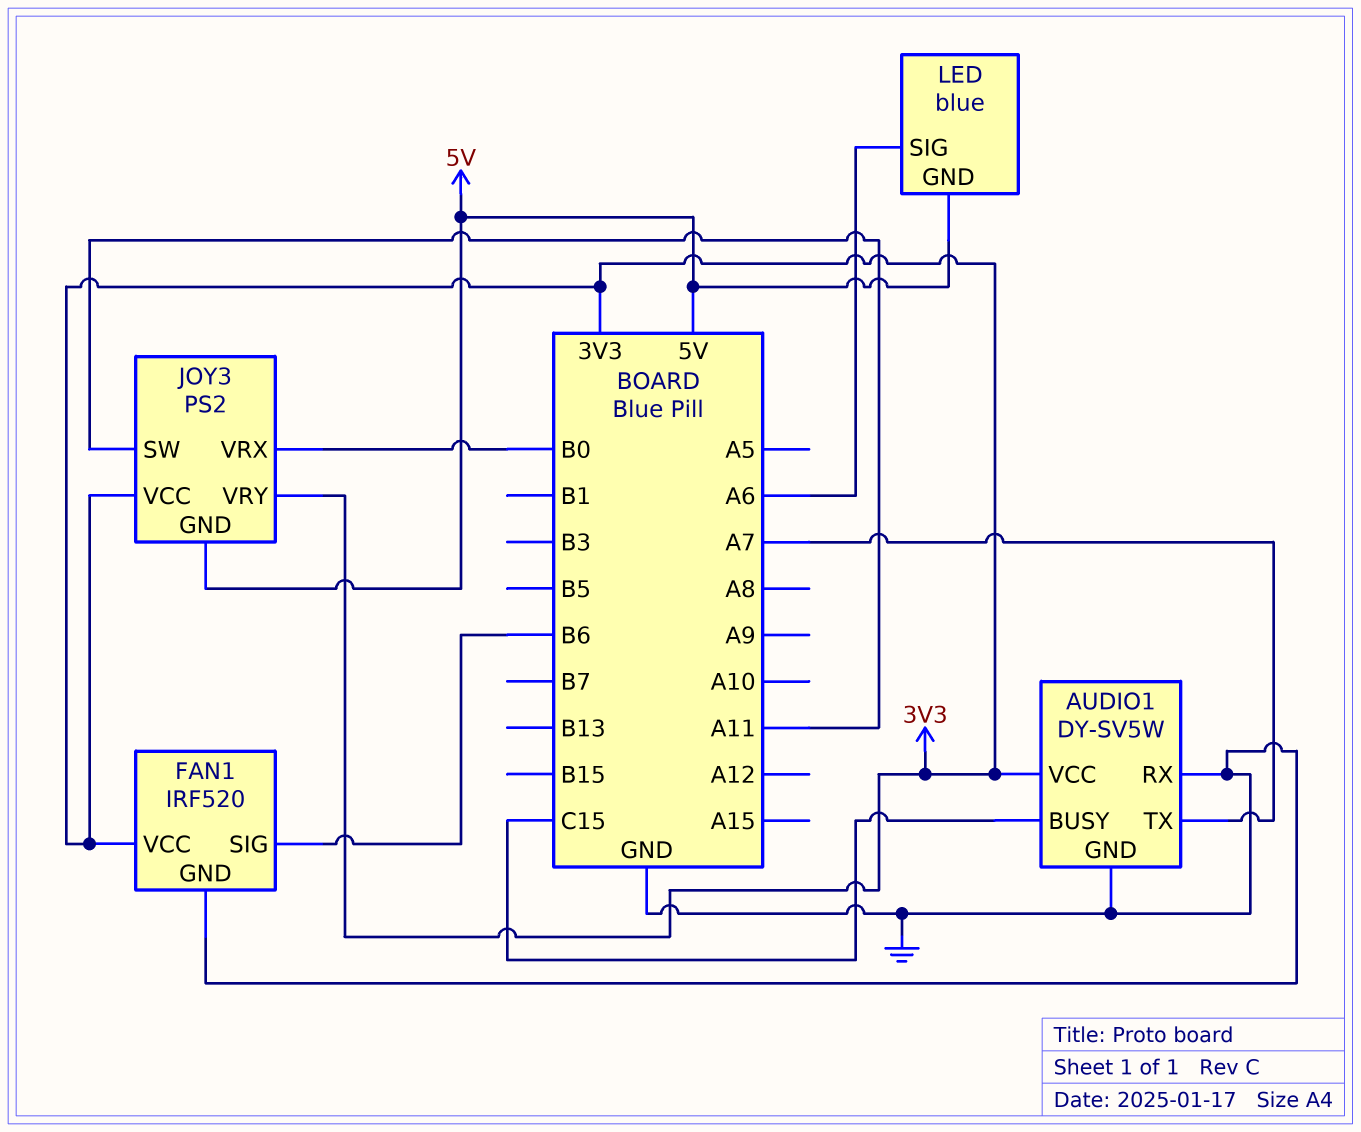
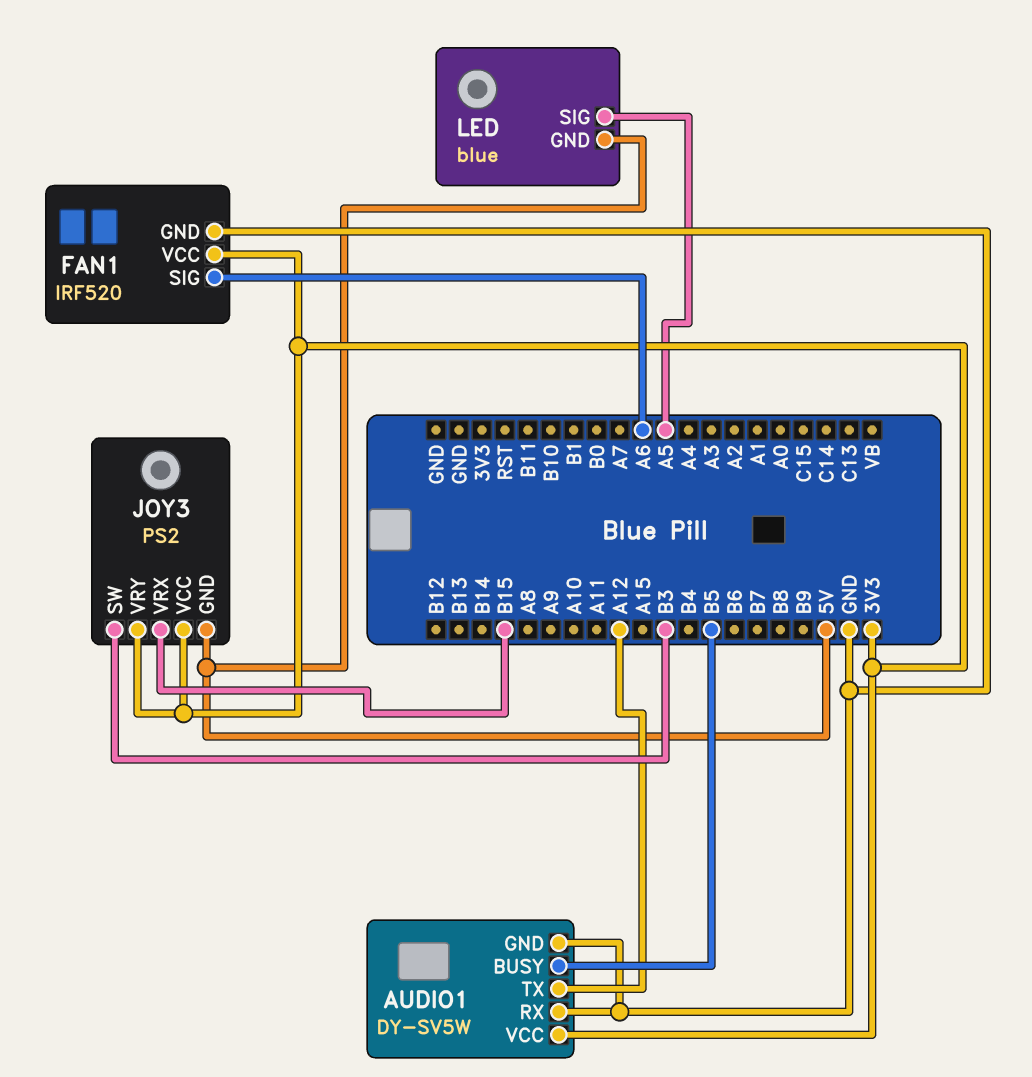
AUDIO1 pin BUSY: C15 -> B5
AUDIO1 pin TX: A7 -> A12
FAN1 pin SIG: B6 -> A6
JOY3 pin SW: A11 -> B3
JOY3 pin VRX: B0 -> B15
LED pin SIG: A6 -> A5

